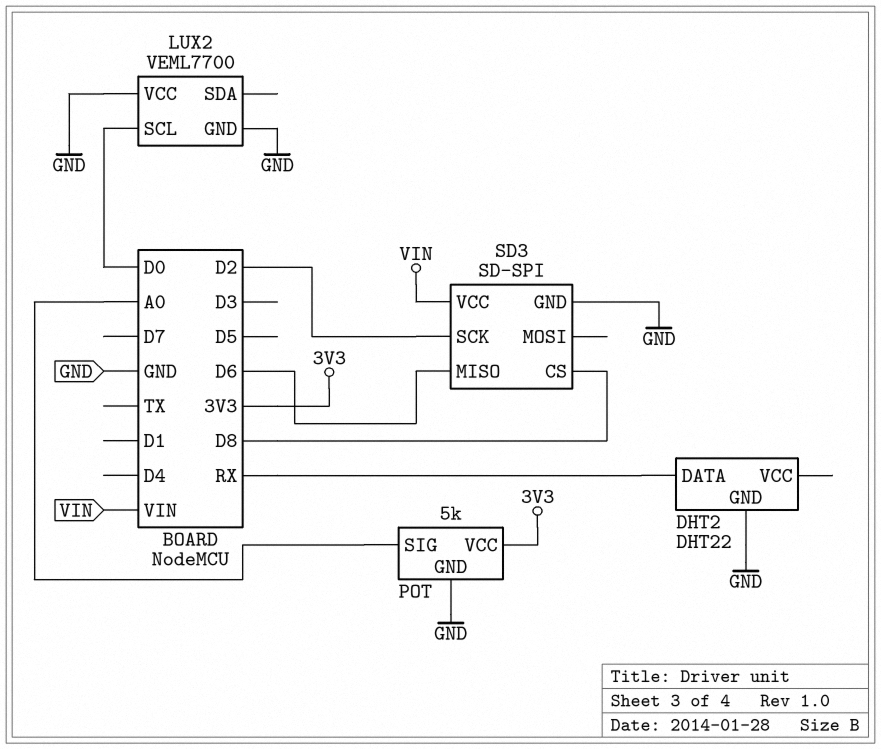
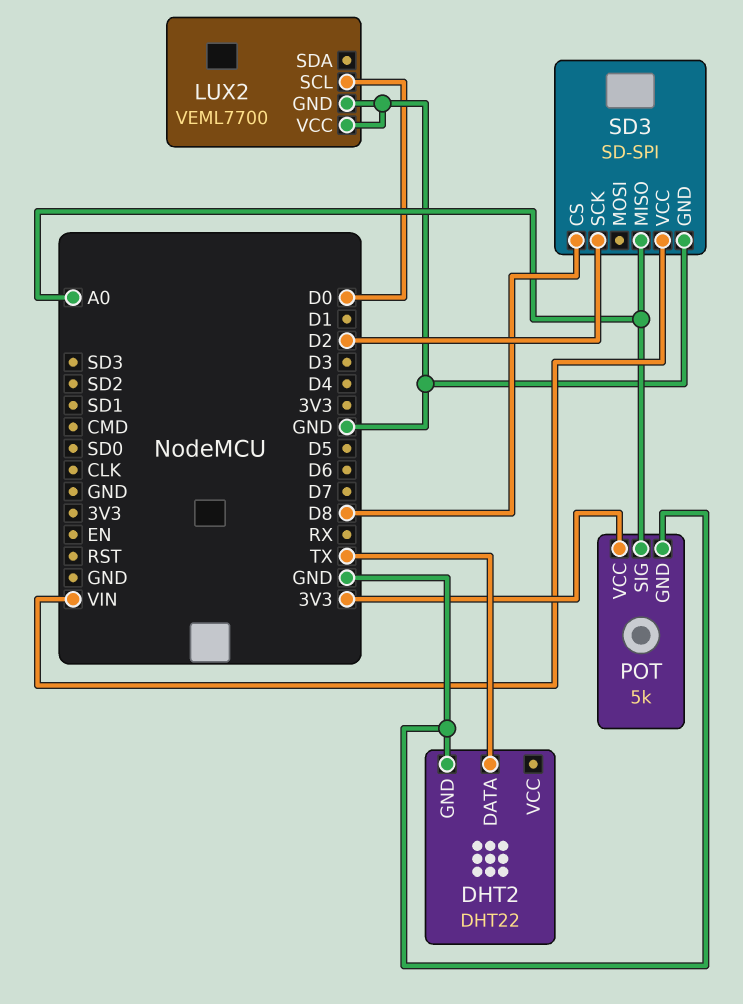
DHT2 pin DATA: RX -> TX
SD3 pin MISO: D6 -> A0

